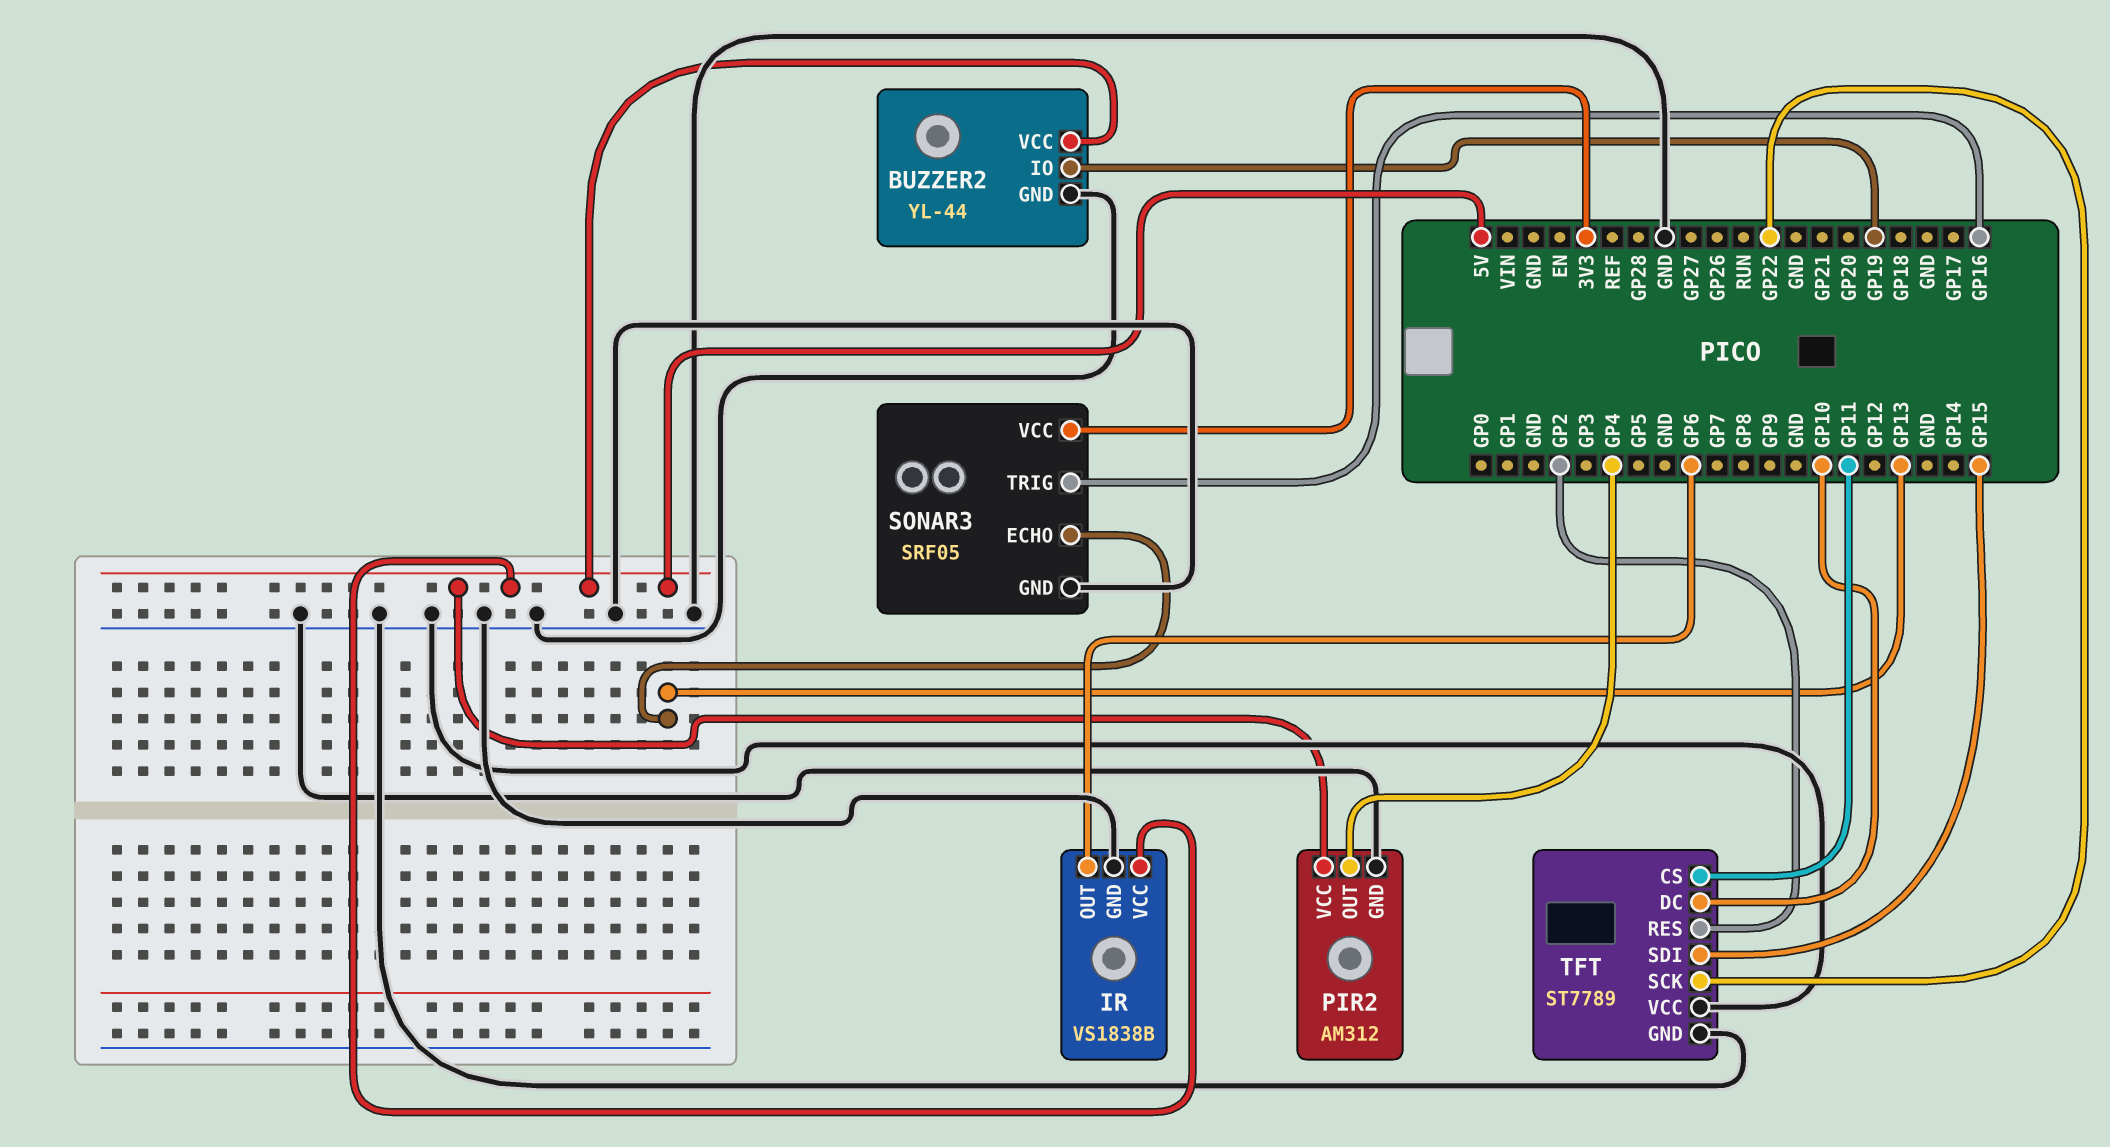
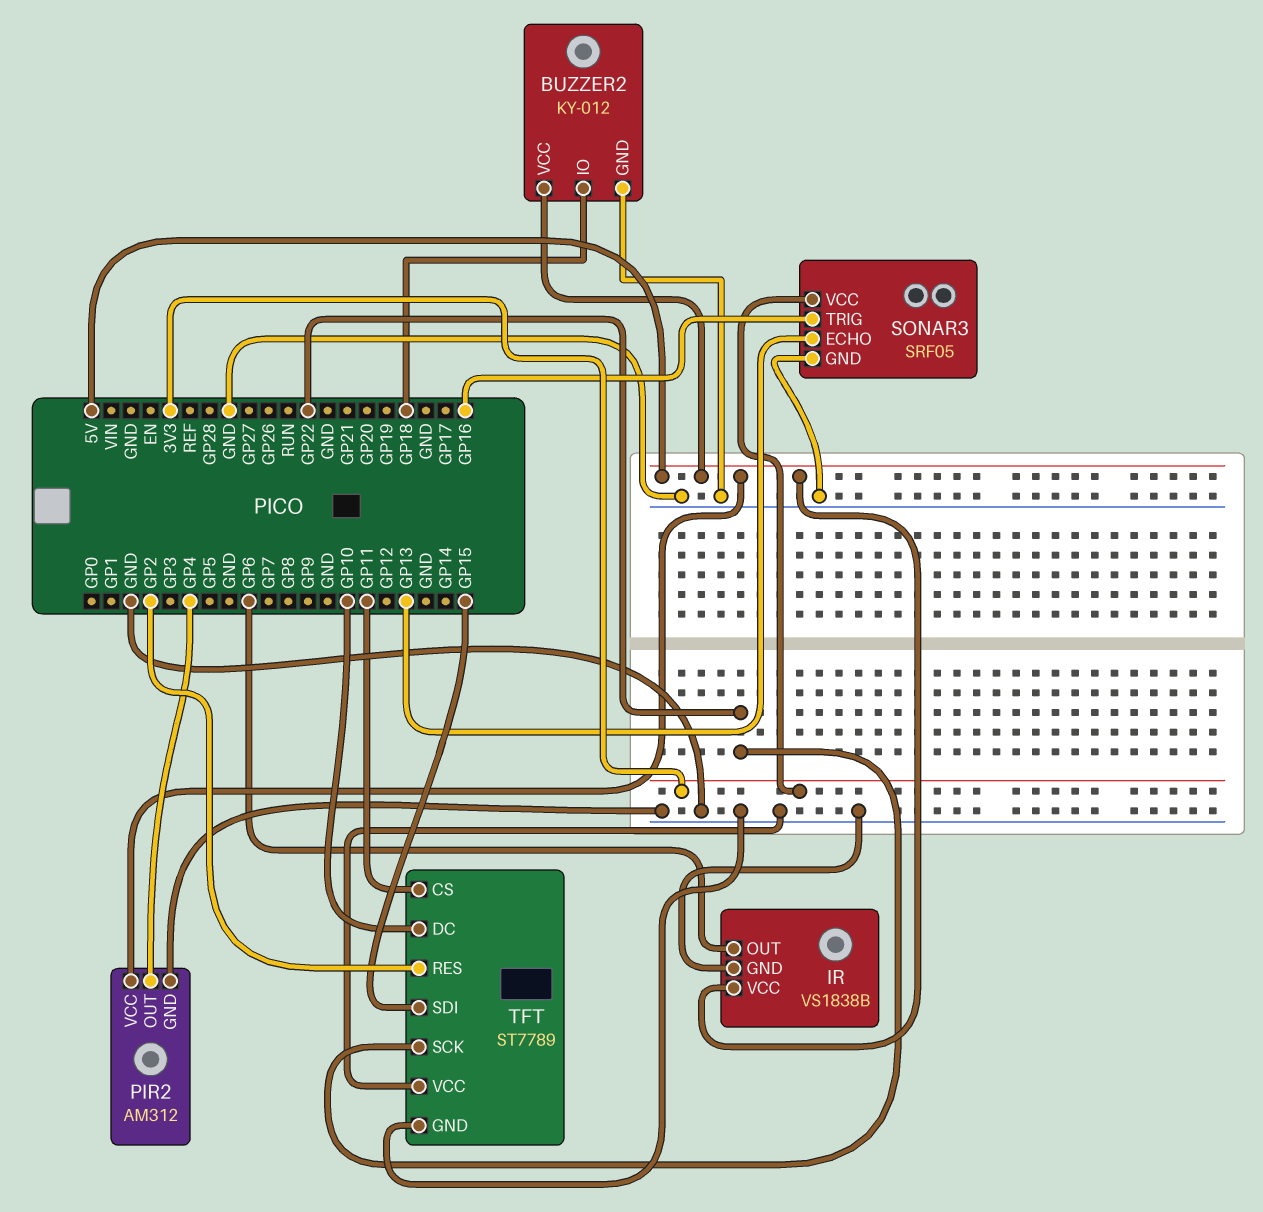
BUZZER2: YL-44 -> KY-012
BUZZER2 pin IO: GP19 -> GP18

